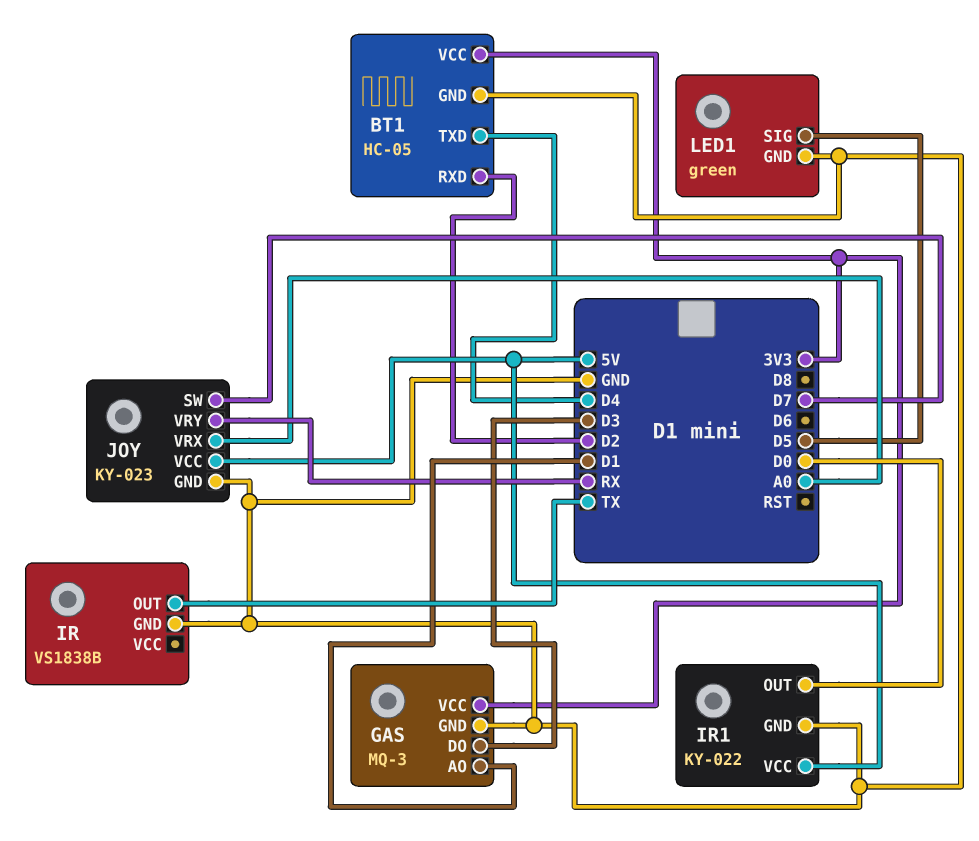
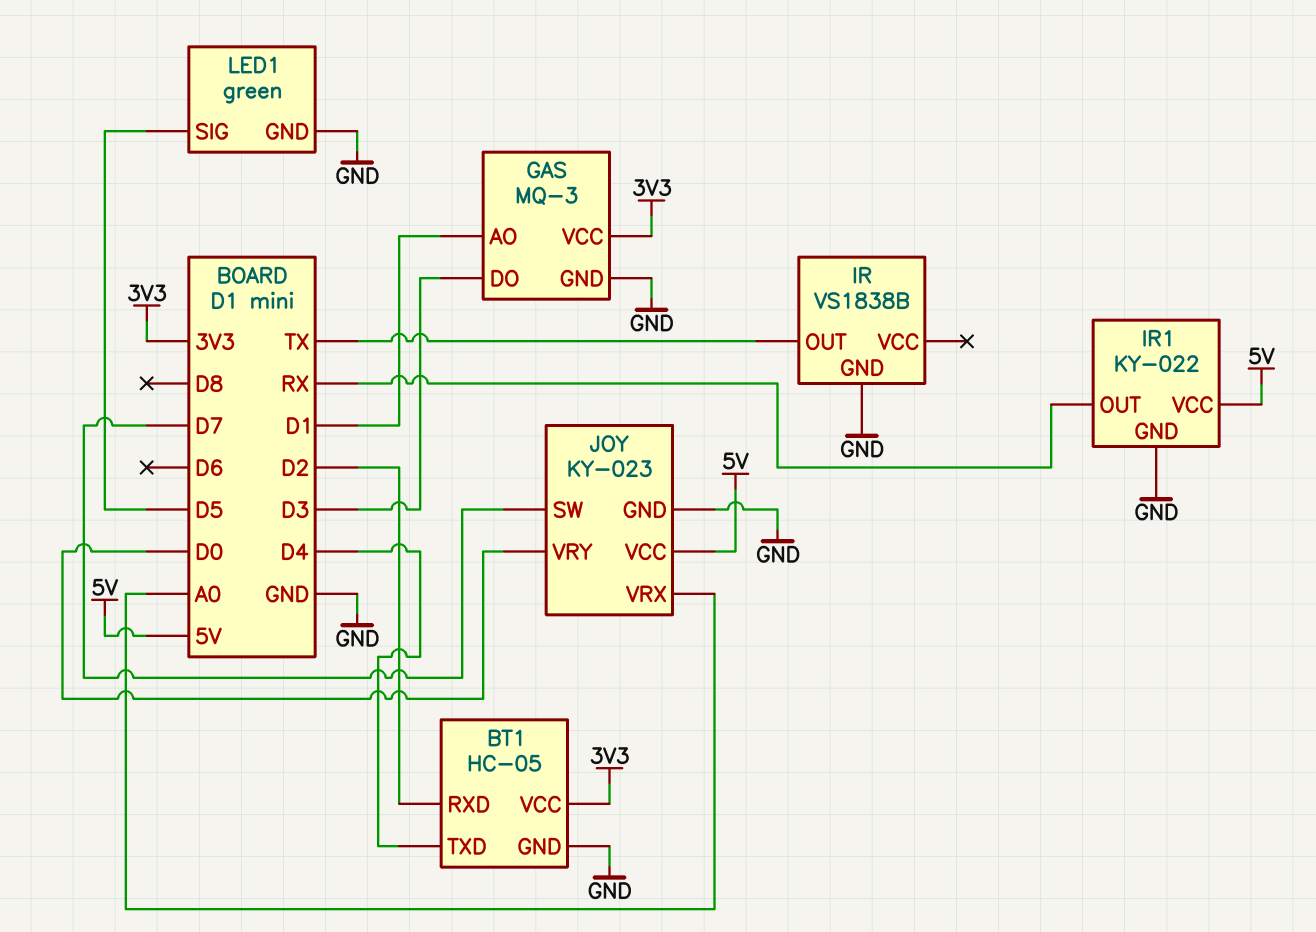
IR1 pin OUT: D0 -> RX
JOY pin VRY: RX -> D0

